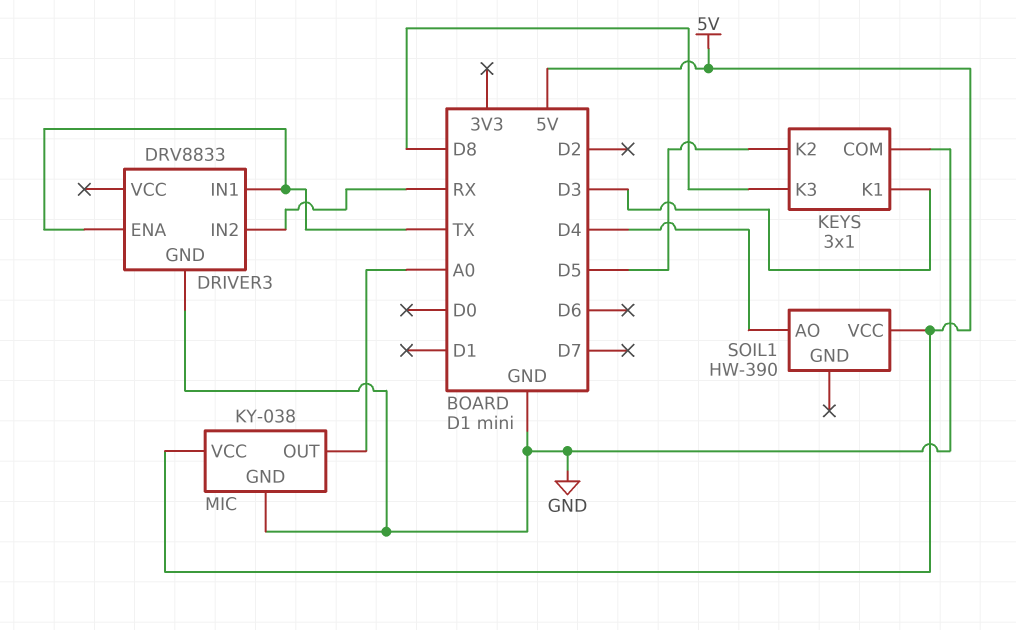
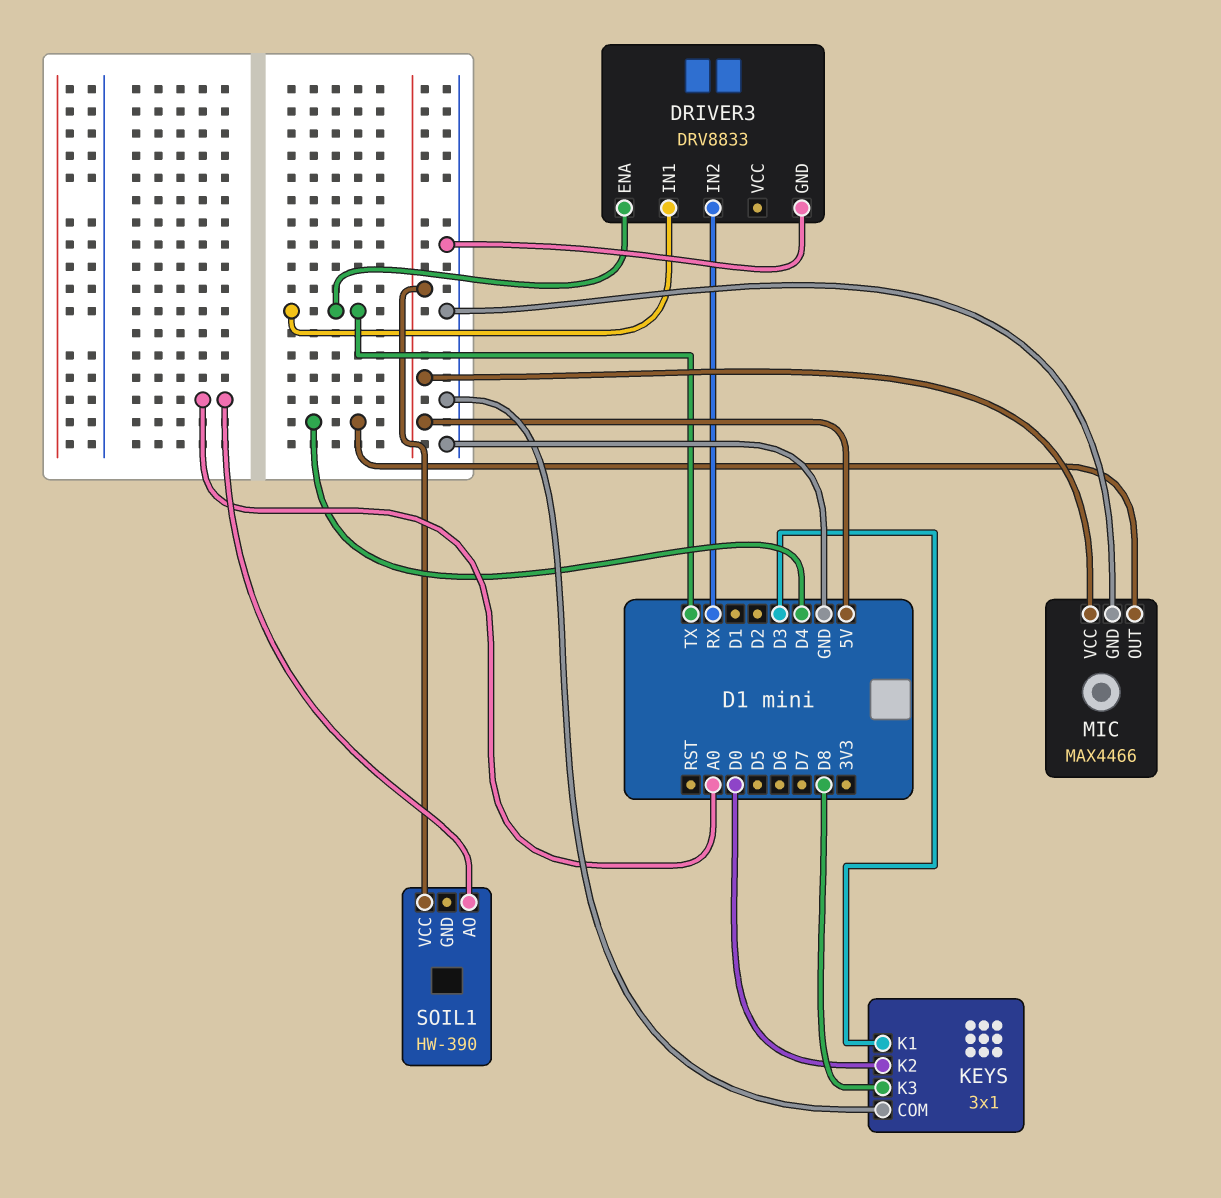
KEYS pin K2: D5 -> D0
MIC: KY-038 -> MAX4466
MIC pin OUT: A0 -> D4
SOIL1 pin AO: D4 -> A0

